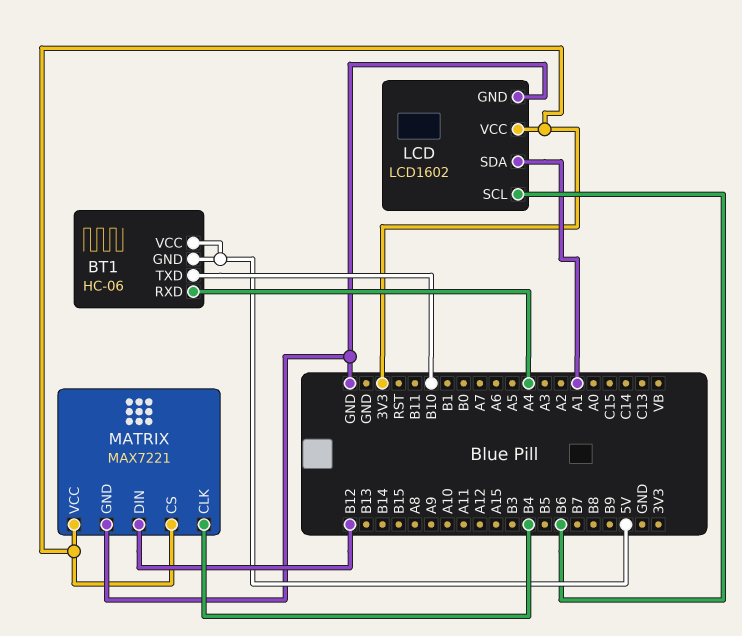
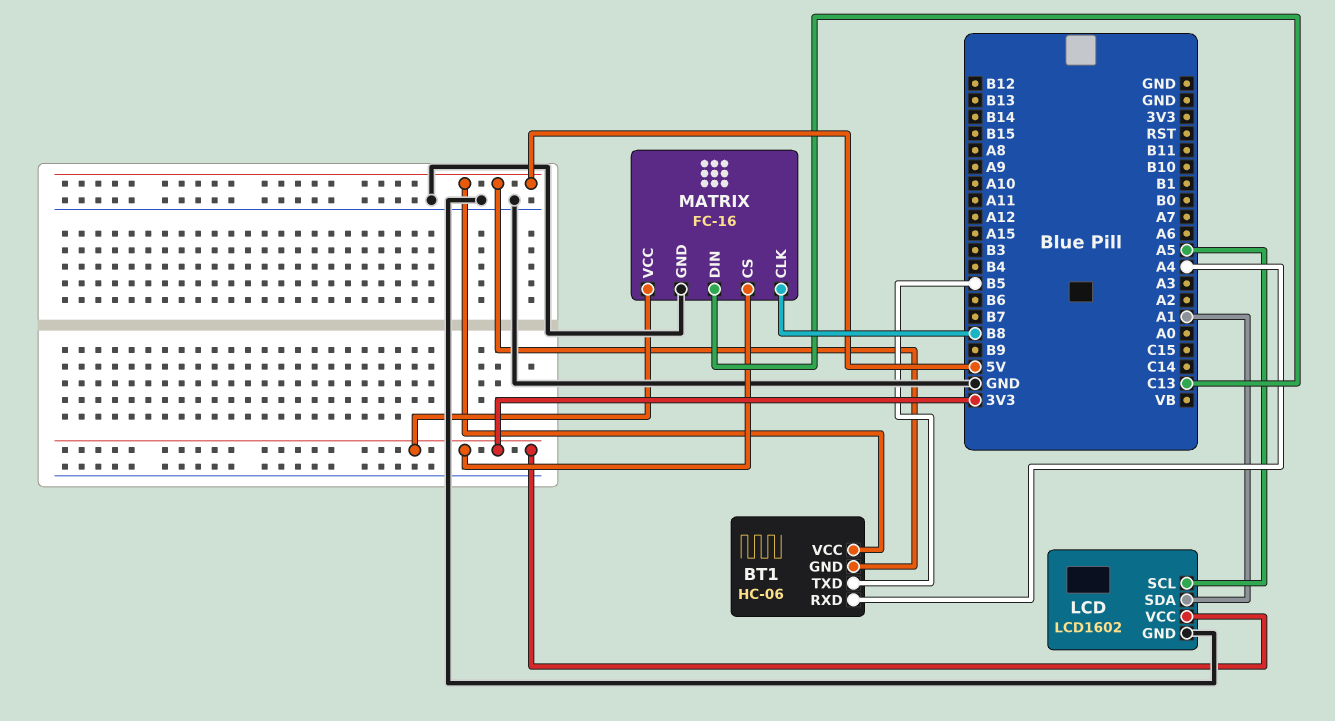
BT1 pin TXD: B10 -> B5
LCD pin SCL: B6 -> A5
MATRIX: MAX7221 -> FC-16
MATRIX pin CLK: B4 -> B8
MATRIX pin DIN: B12 -> C13

